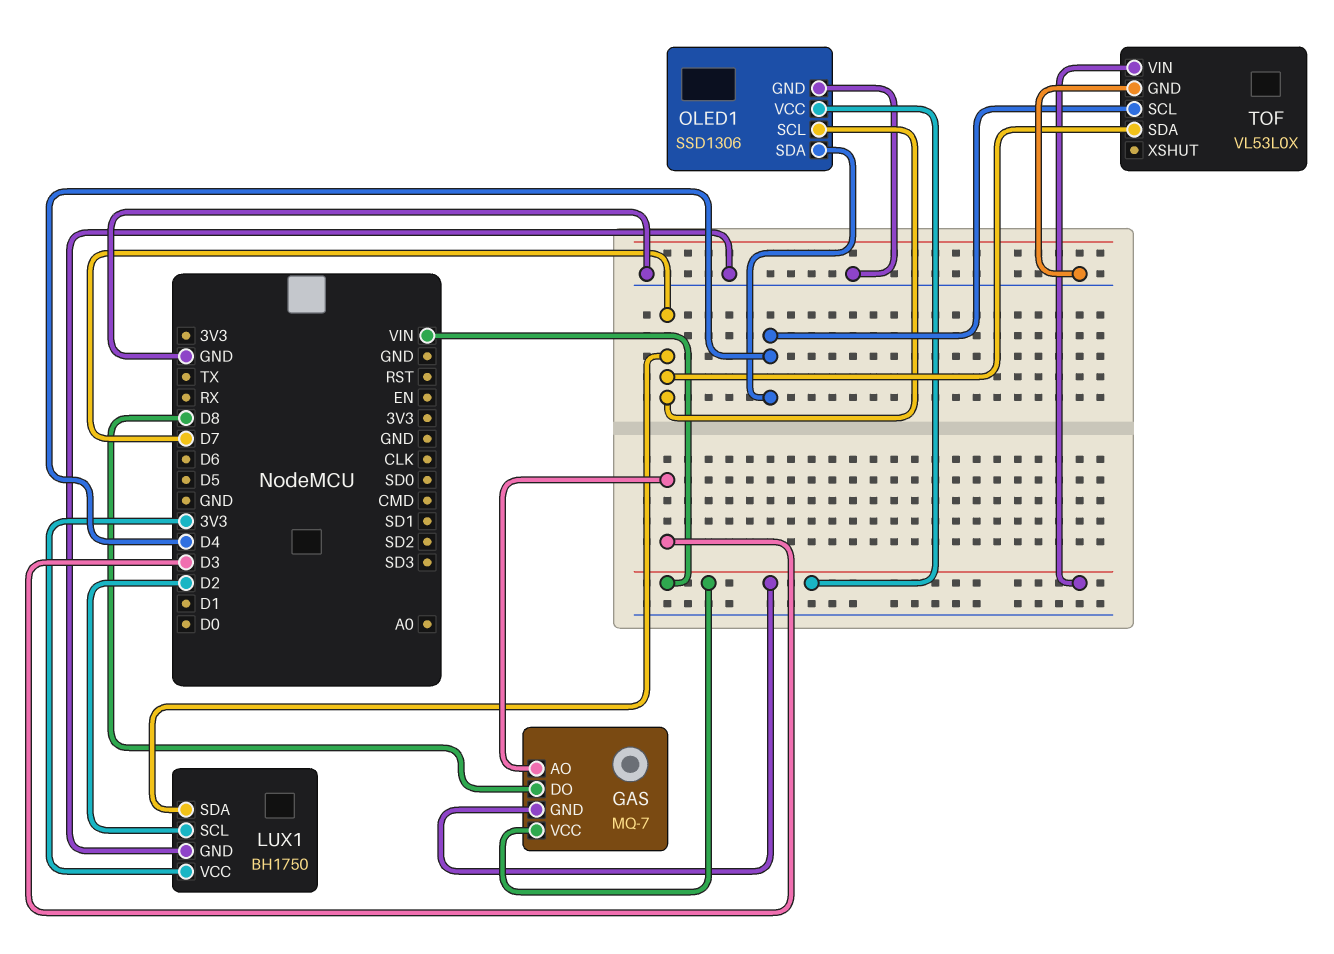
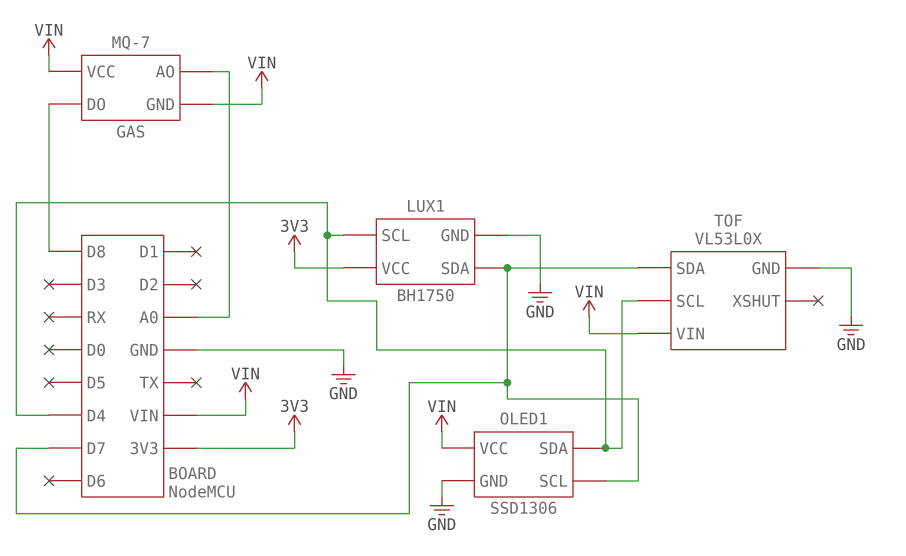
GAS pin AO: D3 -> A0
LUX1 pin SCL: D2 -> D4

